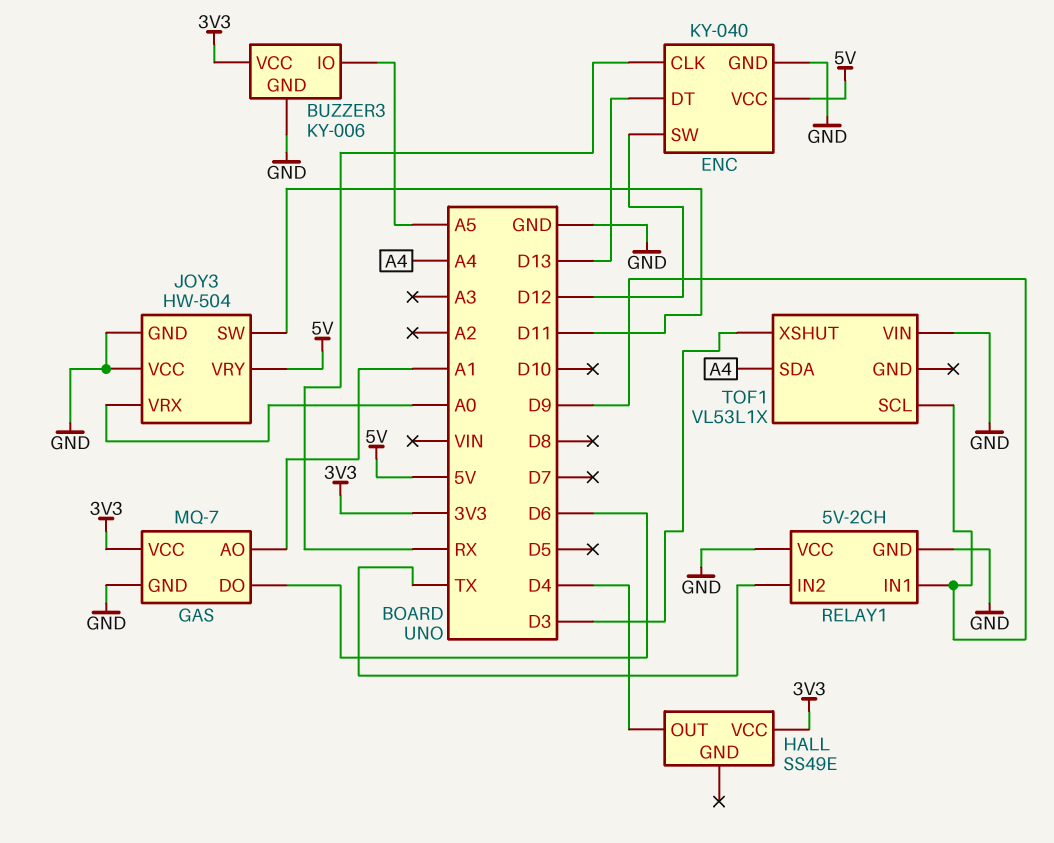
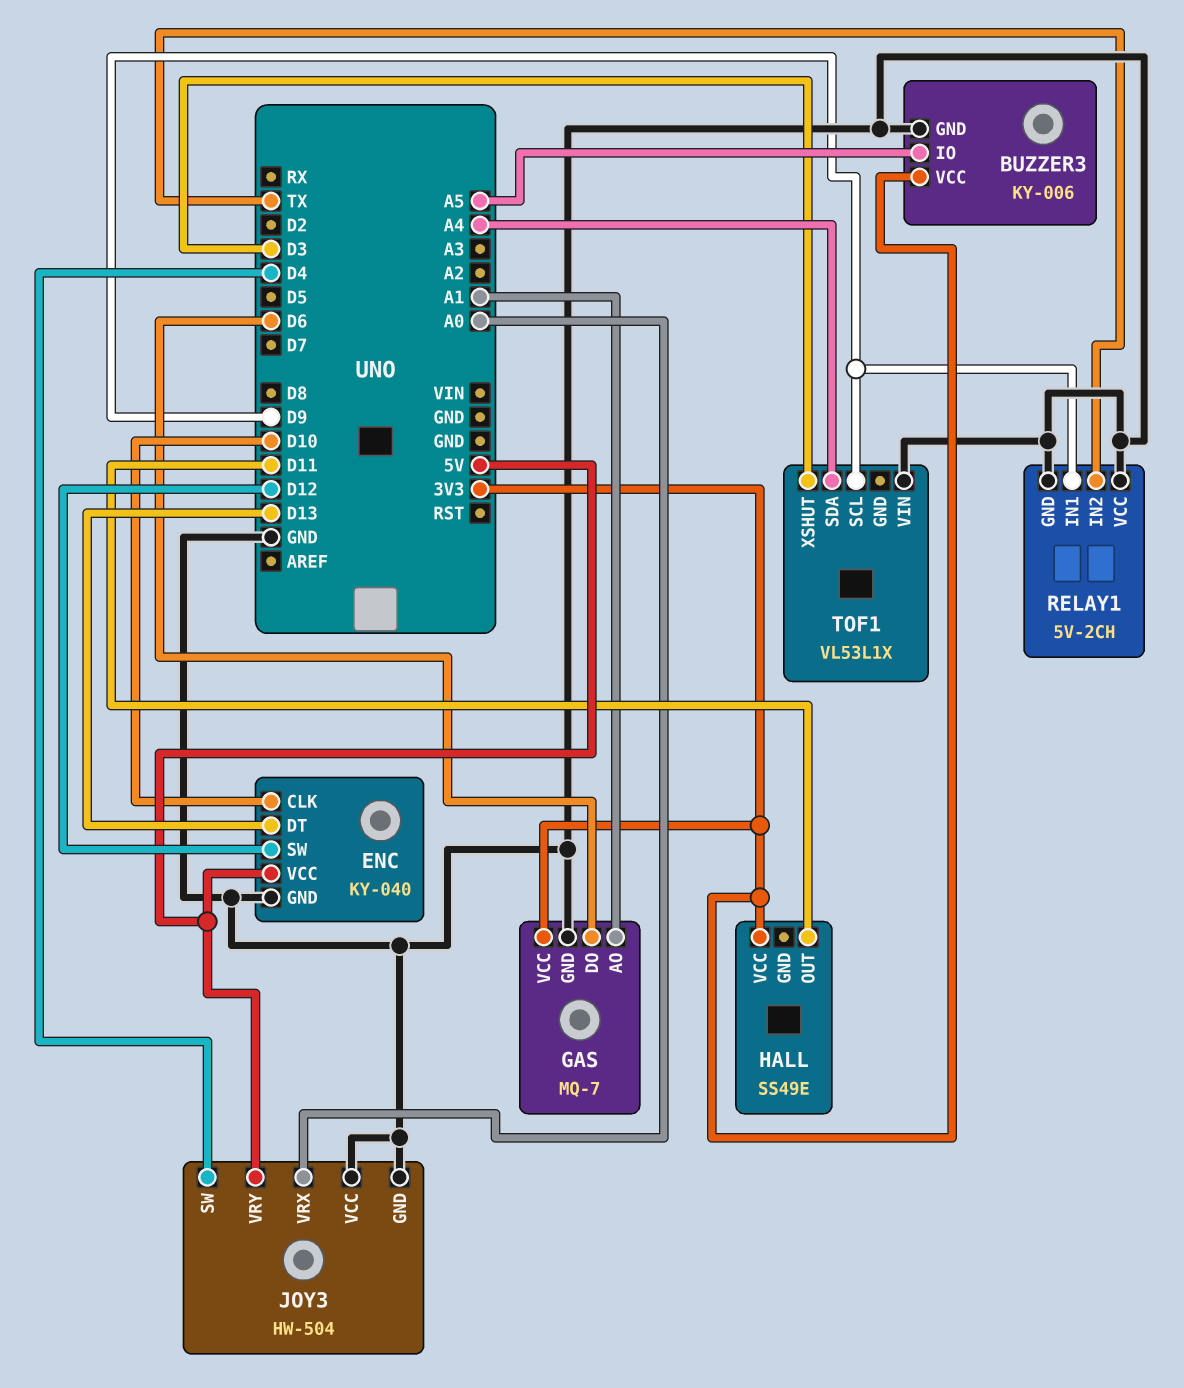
ENC pin CLK: RX -> D10
HALL pin OUT: D4 -> D11
JOY3 pin SW: D11 -> D4

